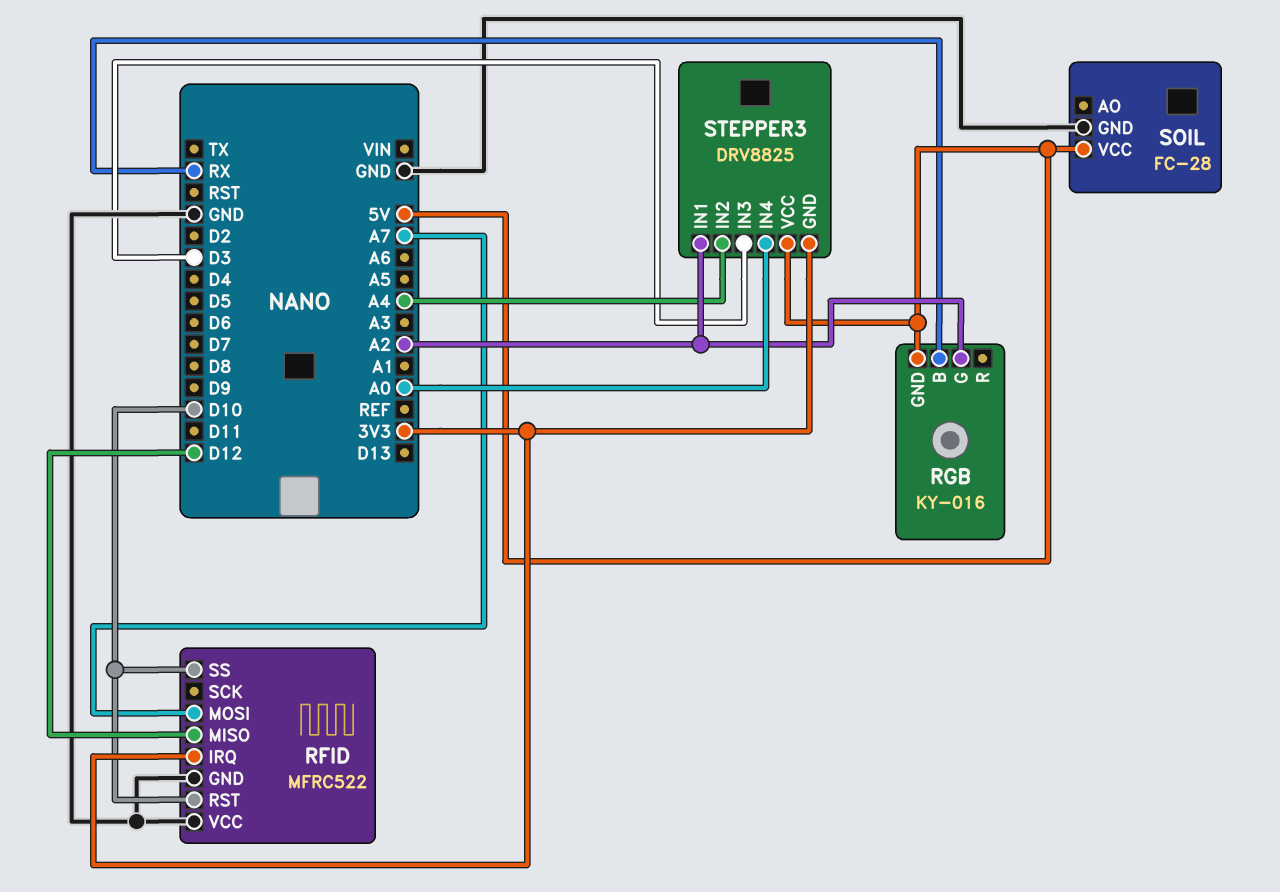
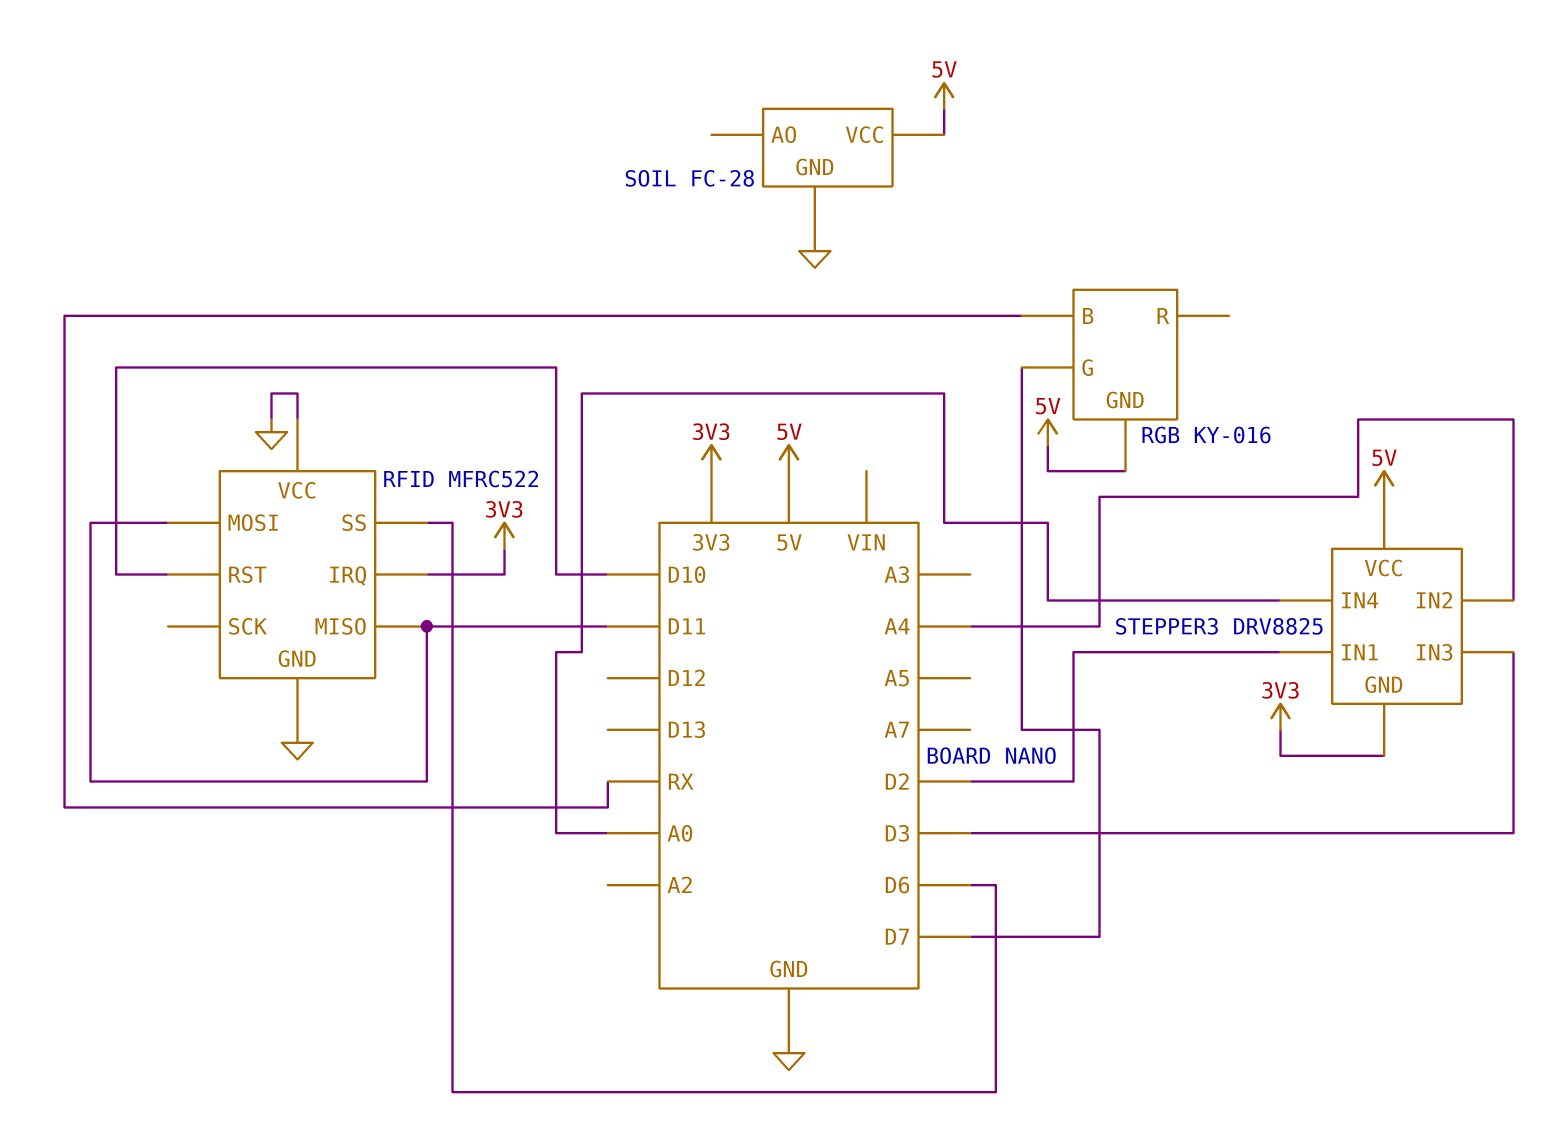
RFID pin MISO: D12 -> D11
RFID pin MOSI: A7 -> D11
RFID pin SS: D10 -> D6
RGB pin G: A2 -> D7
STEPPER3 pin IN1: A2 -> D2

